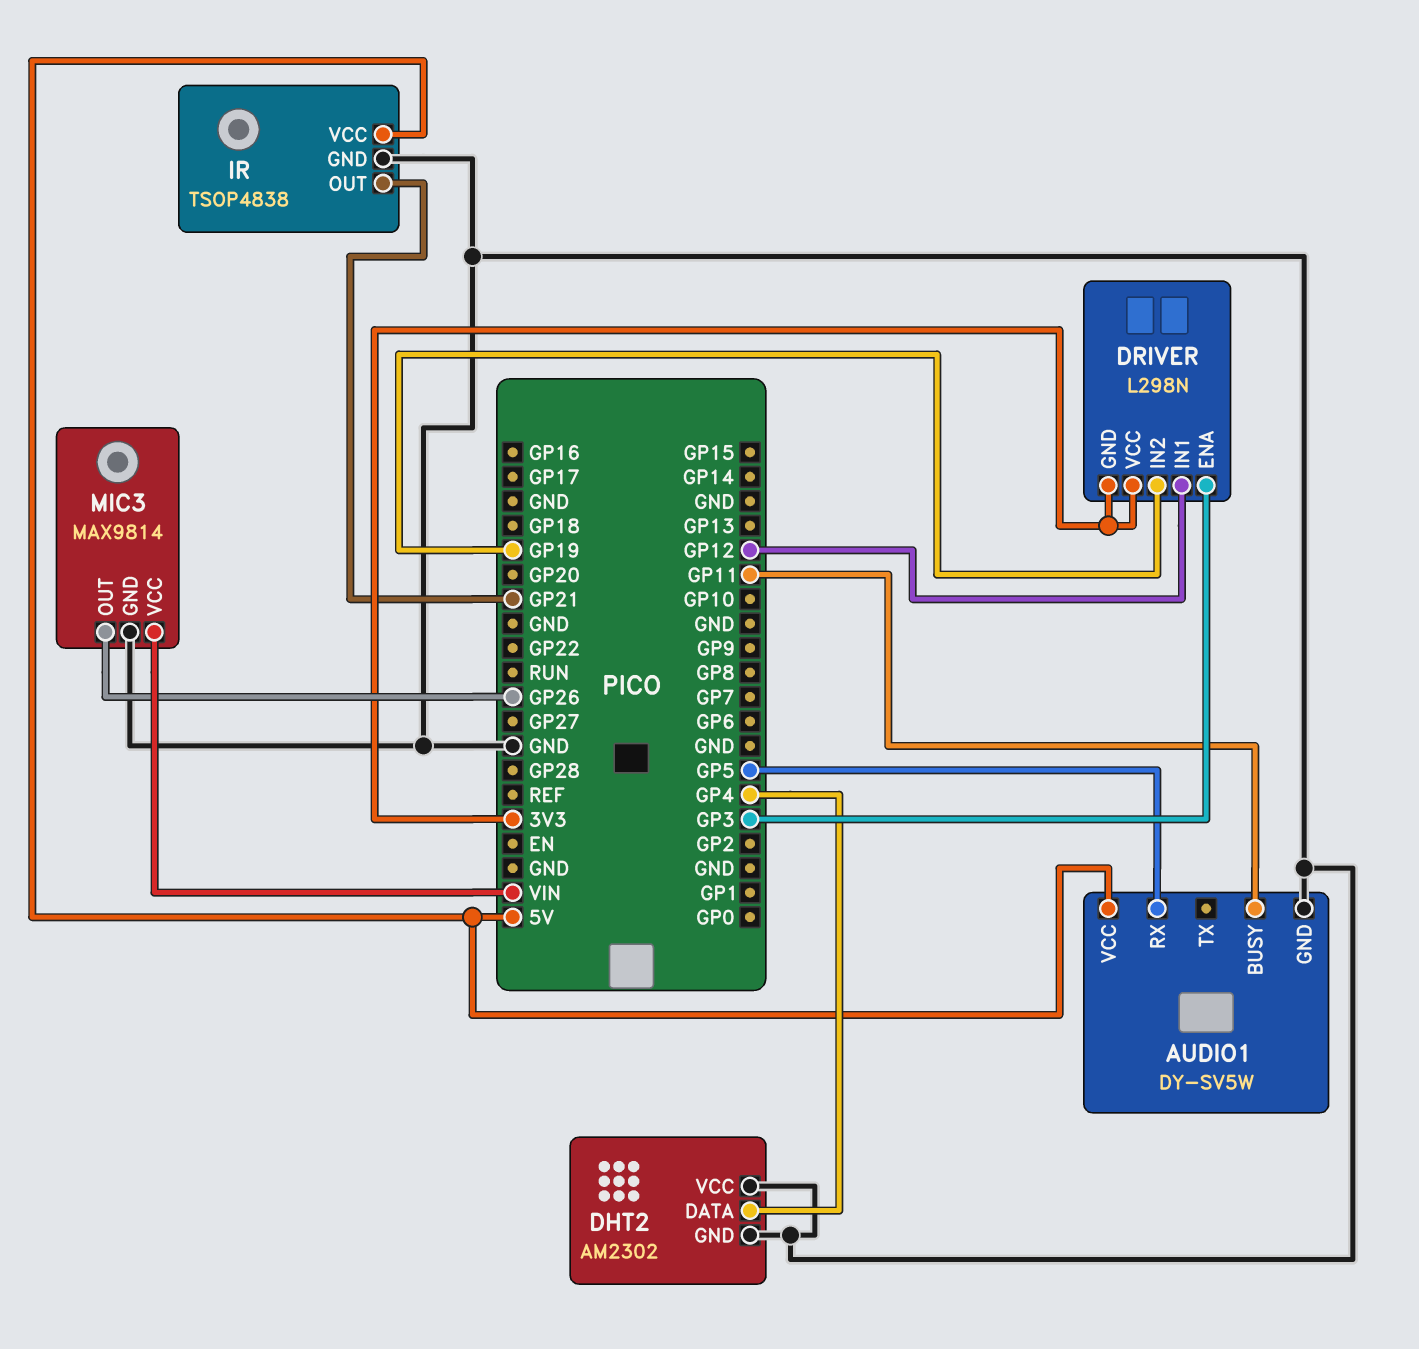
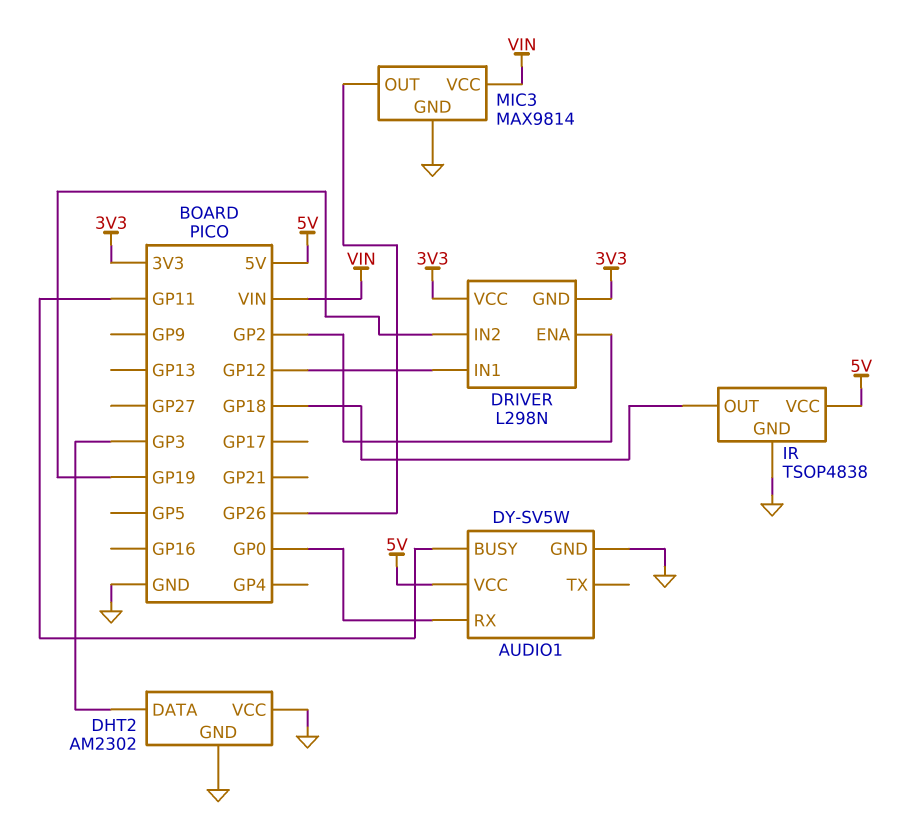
AUDIO1 pin RX: GP5 -> GP0
DHT2 pin DATA: GP4 -> GP3
DRIVER pin ENA: GP3 -> GP2
IR pin OUT: GP21 -> GP18

